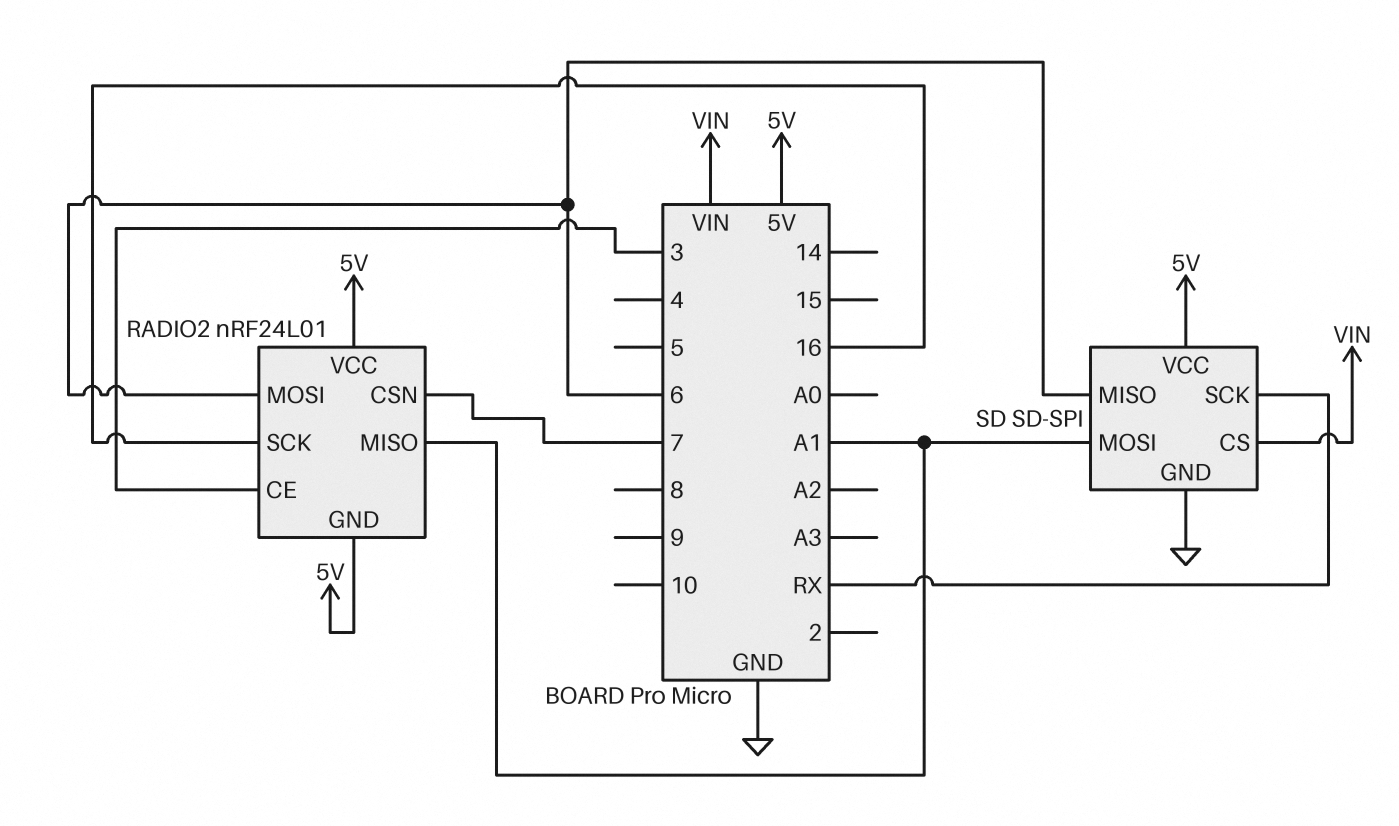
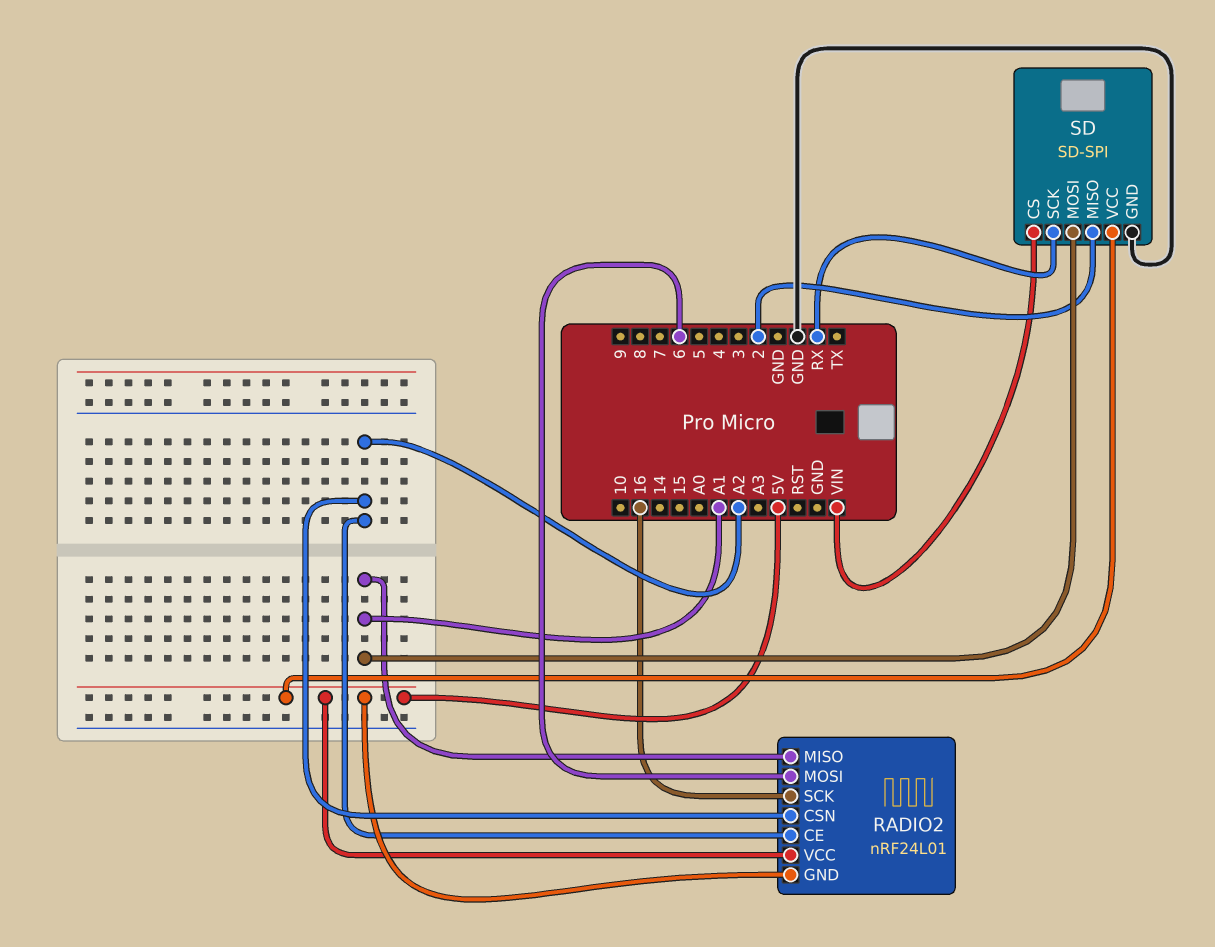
RADIO2 pin CE: 3 -> A2
RADIO2 pin CSN: 7 -> A2
SD pin MISO: 6 -> 2

